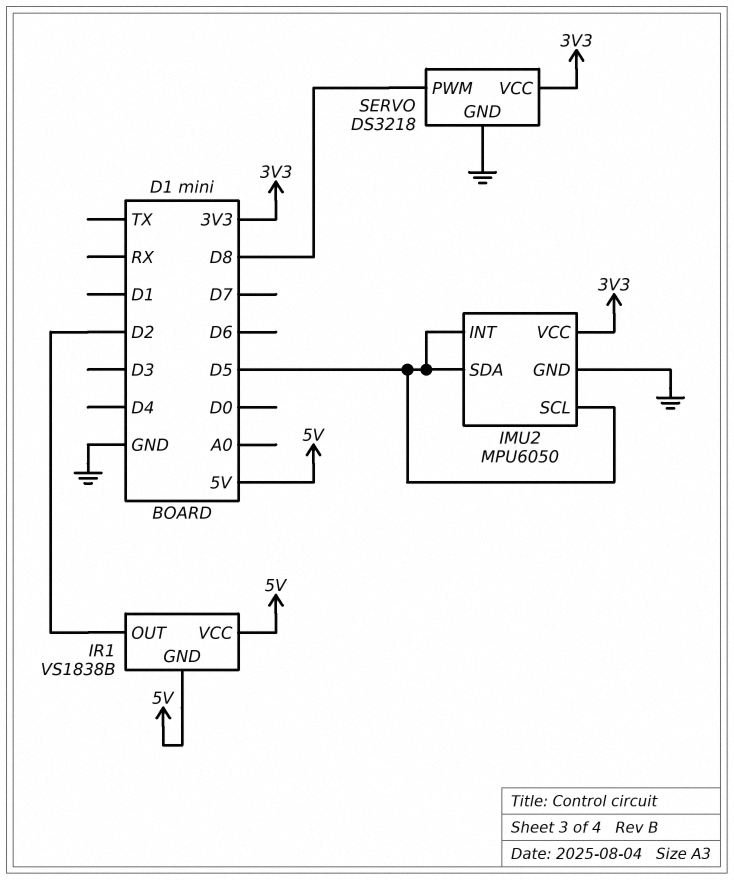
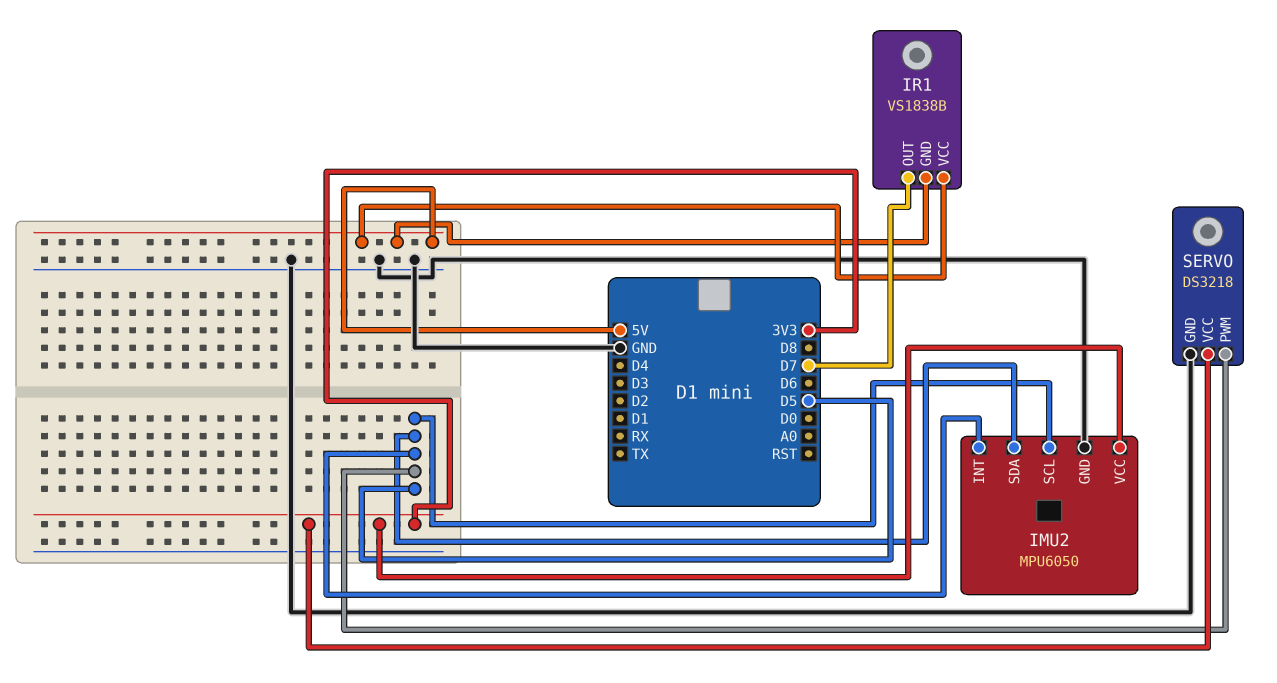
IR1 pin OUT: D2 -> D7
SERVO pin PWM: D8 -> D5

